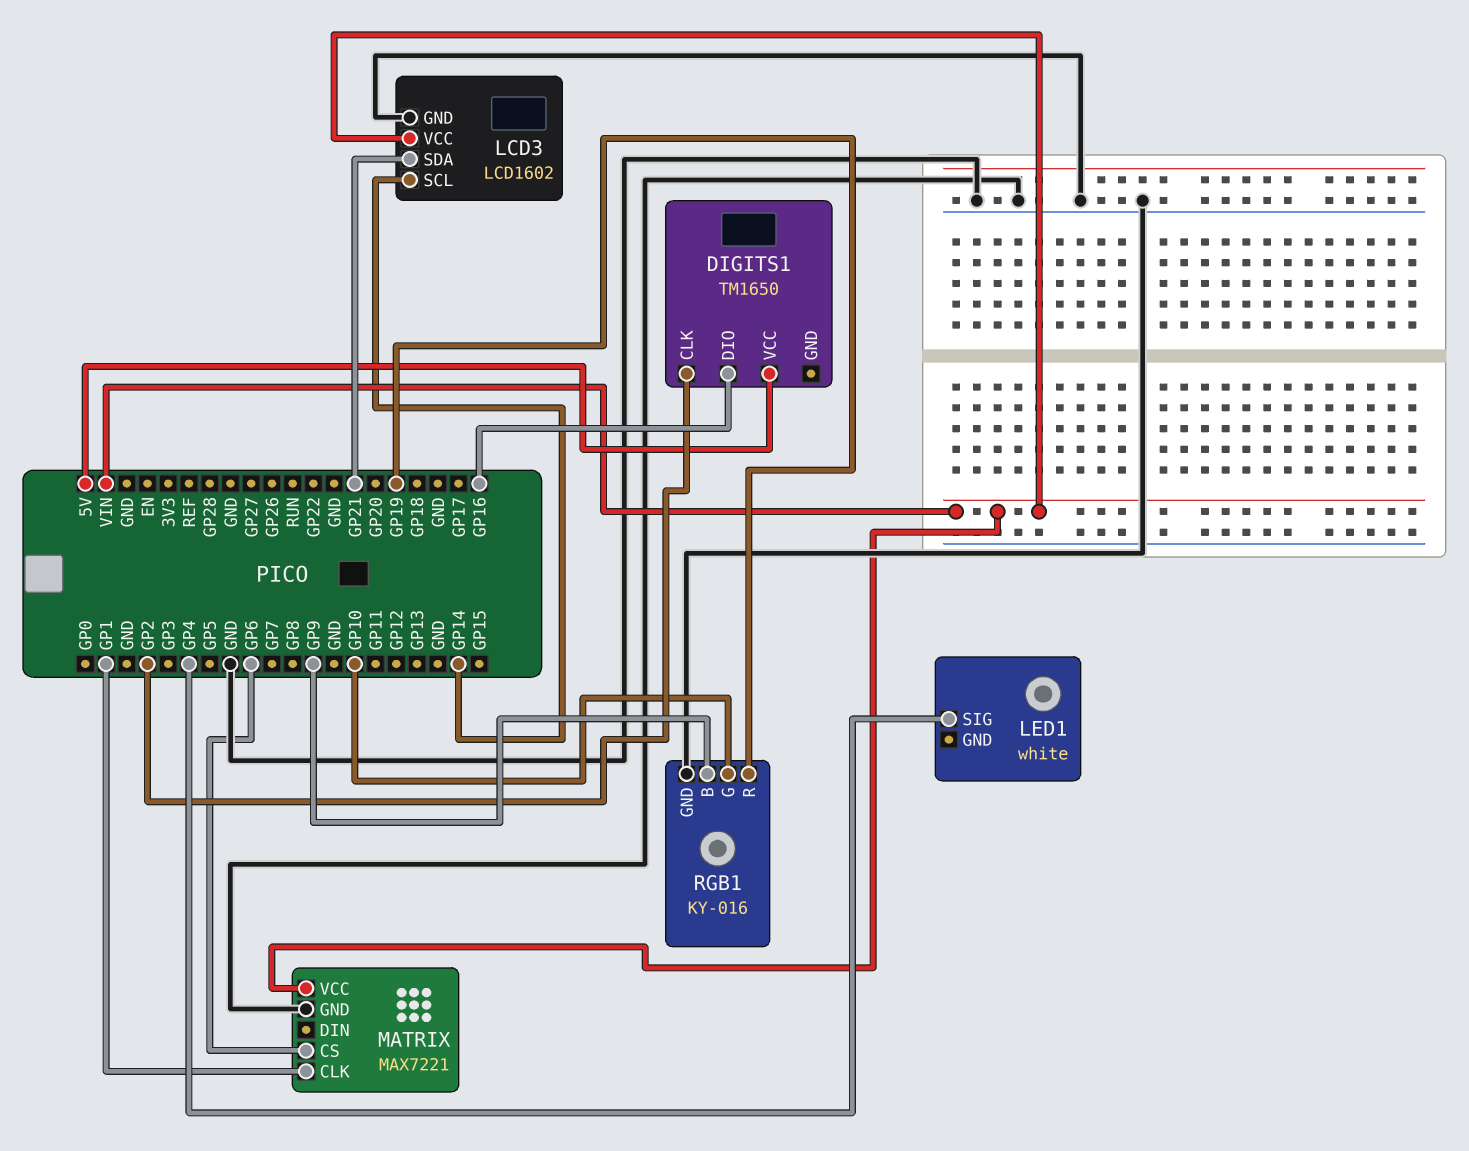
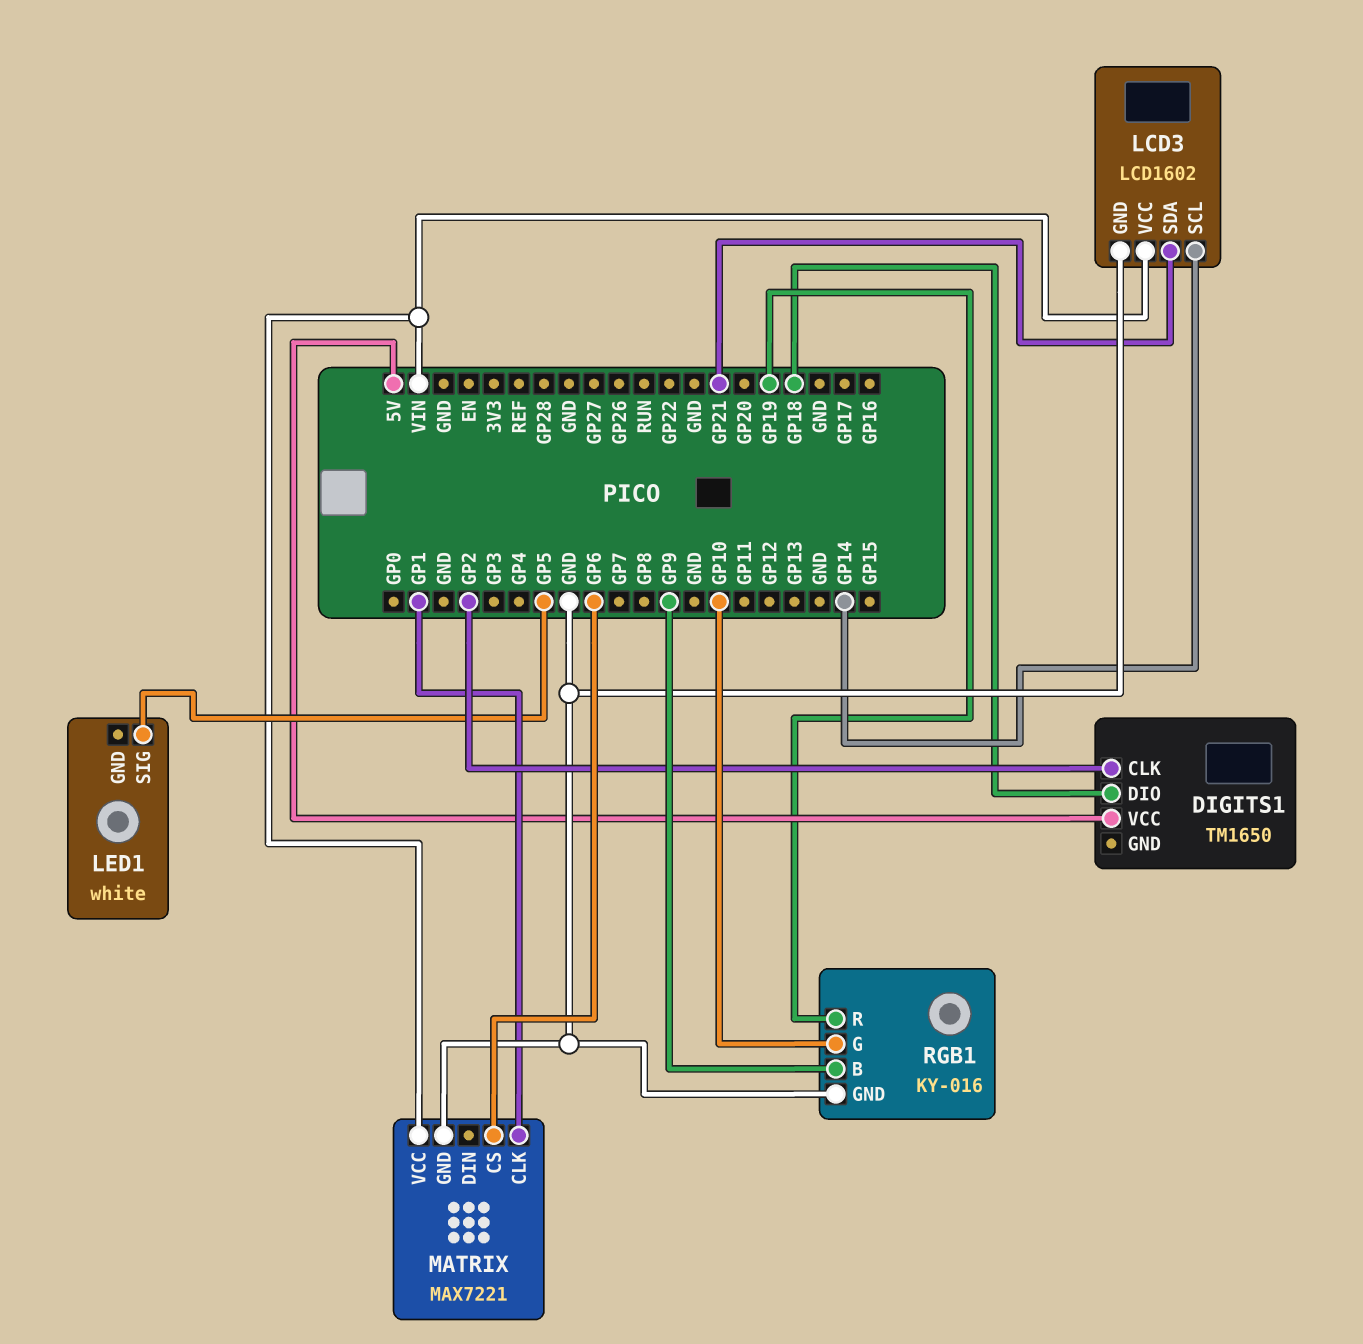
DIGITS1 pin DIO: GP16 -> GP18
LED1 pin SIG: GP4 -> GP5

